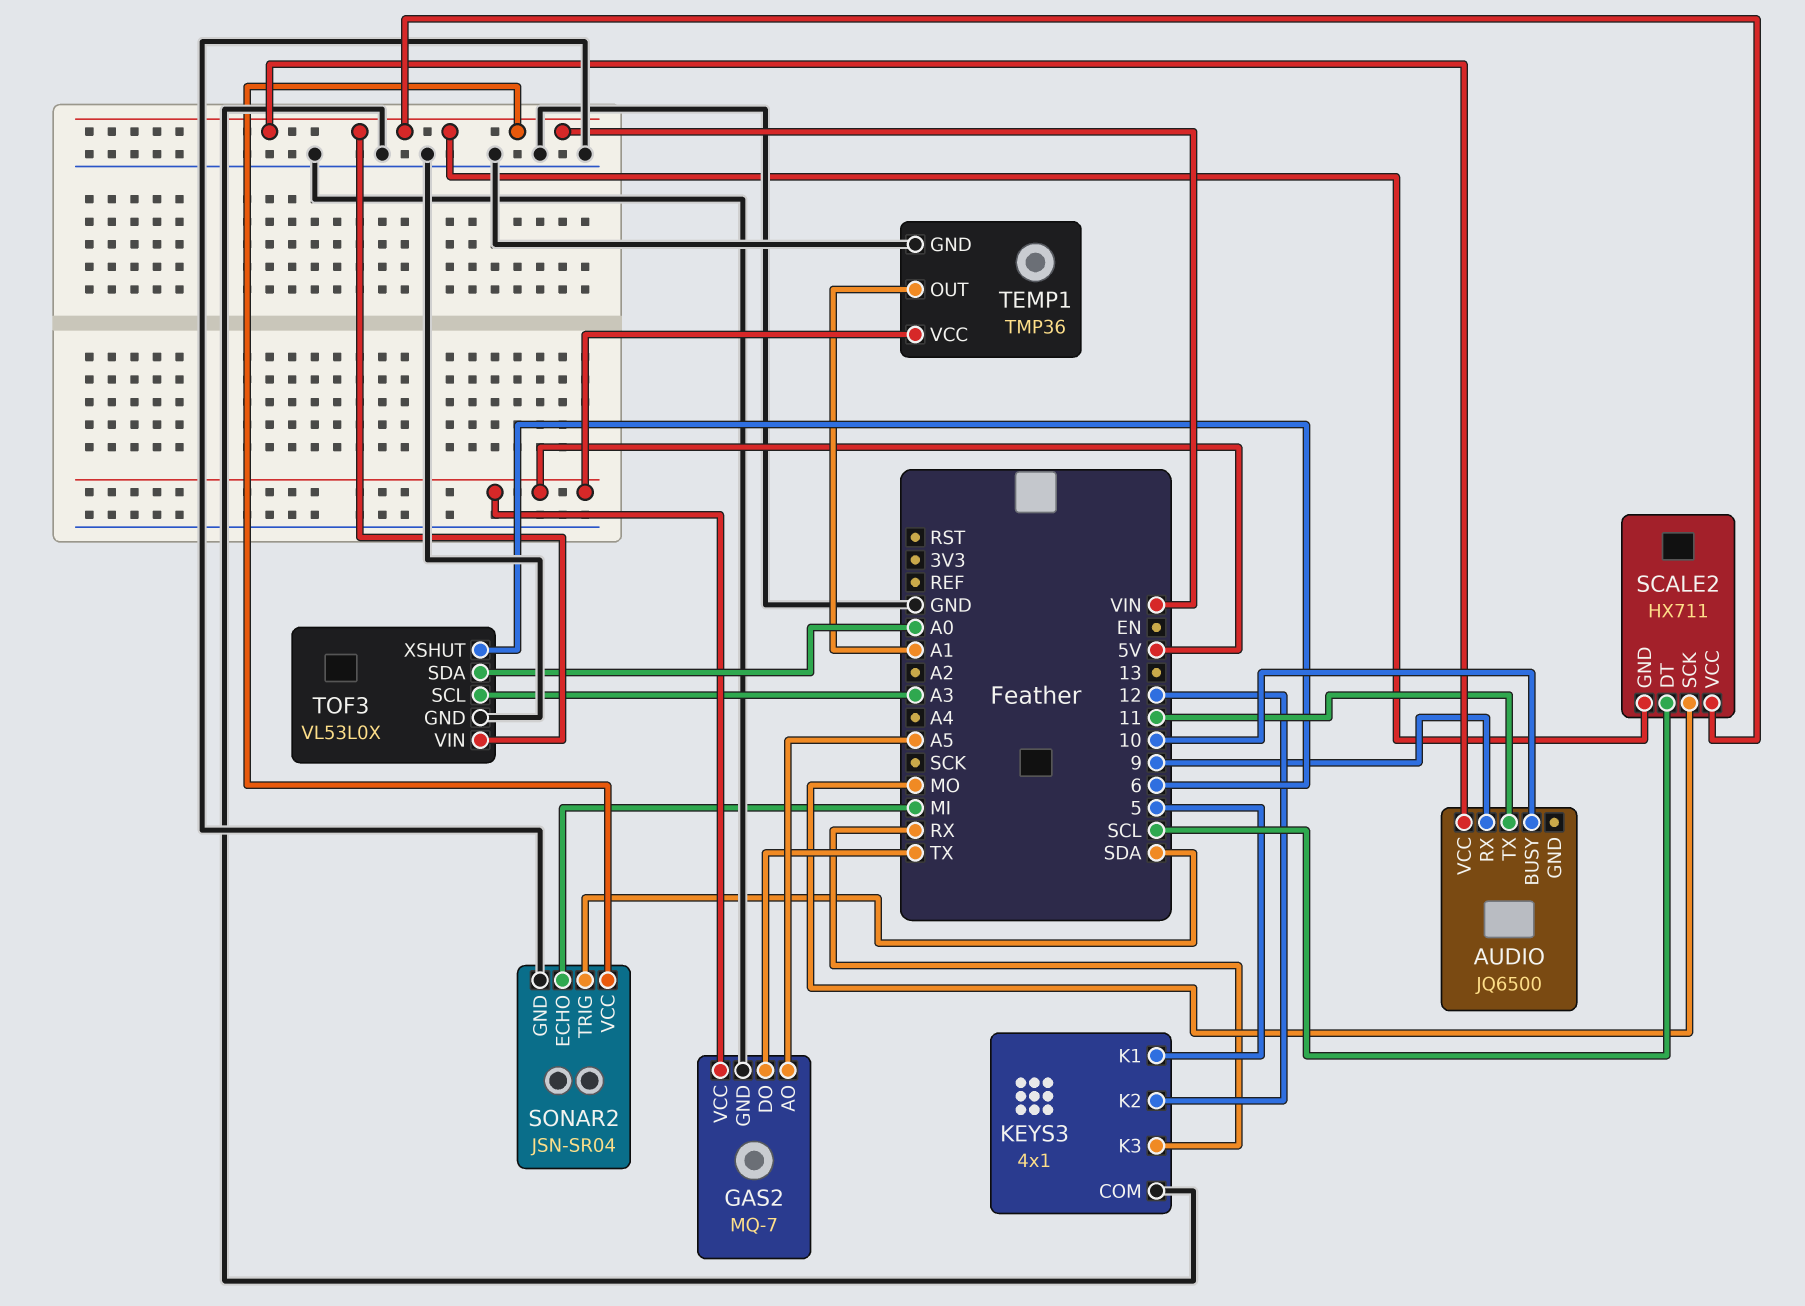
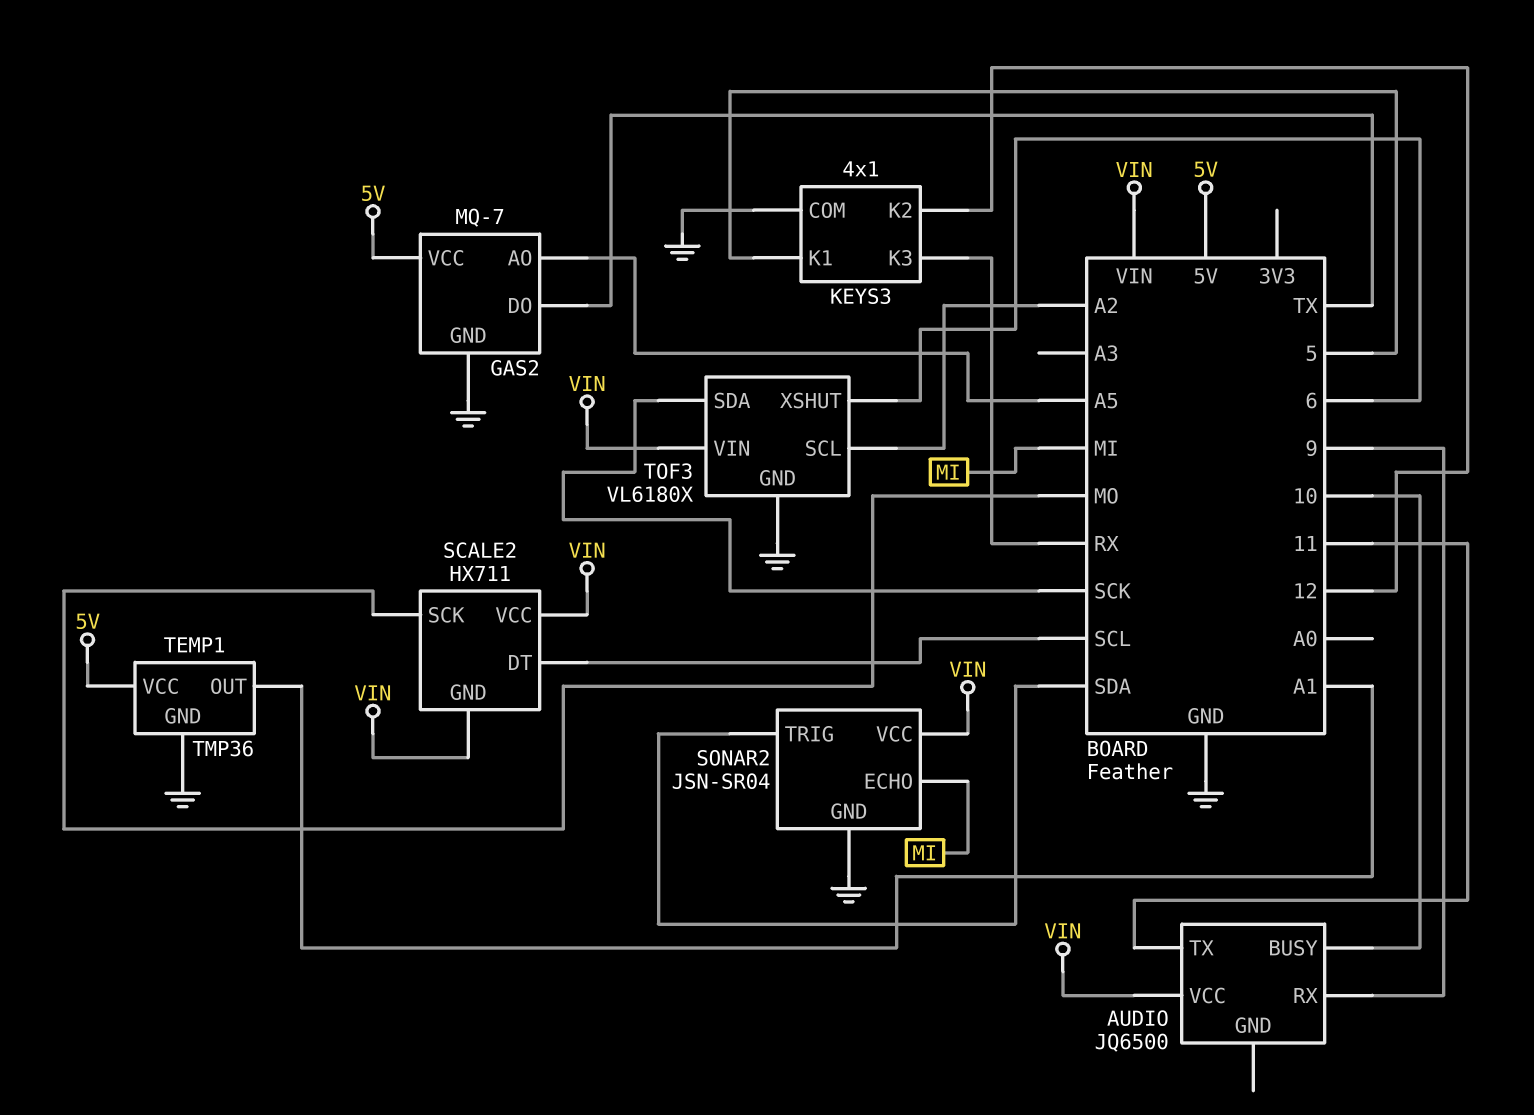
TOF3: VL53L0X -> VL6180X
TOF3 pin SCL: A3 -> A2
TOF3 pin SDA: A0 -> SCK

